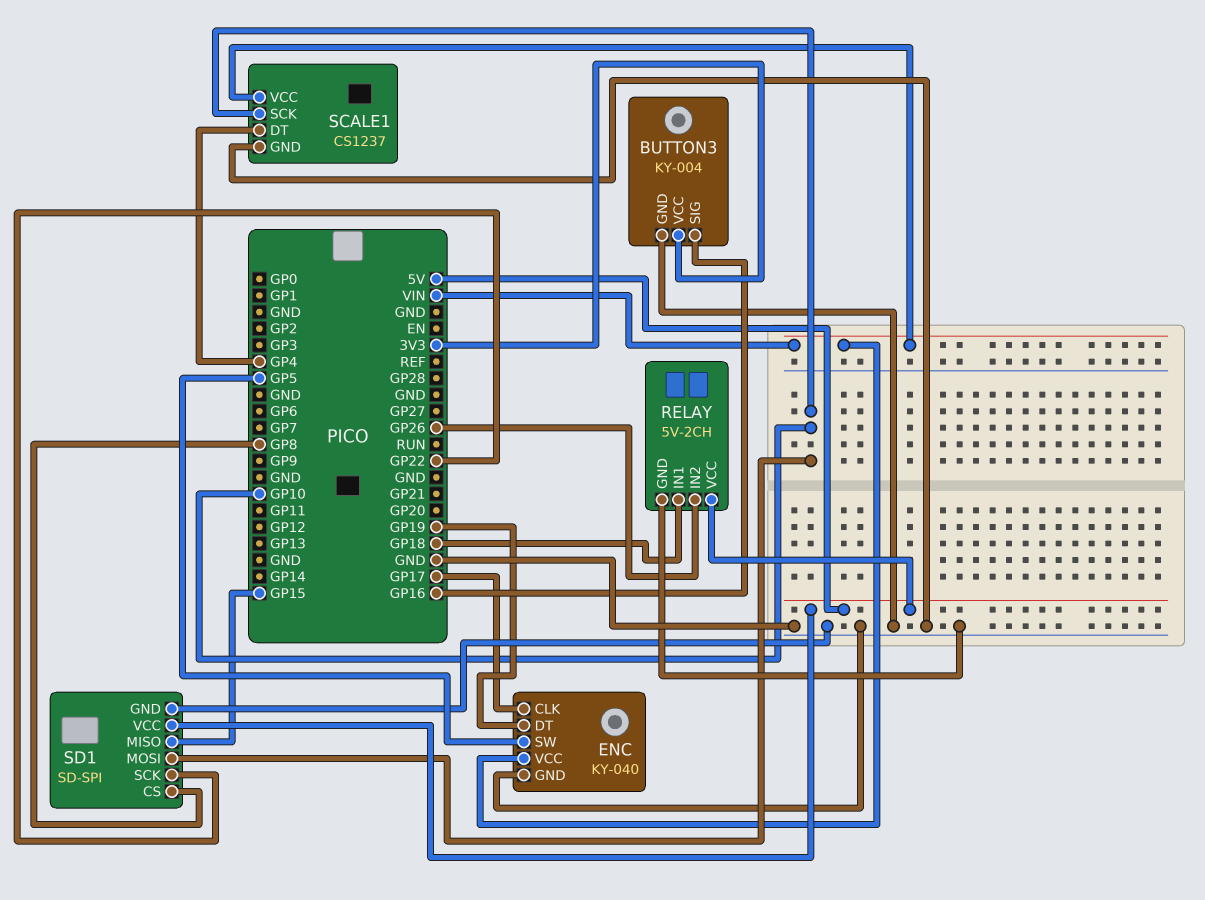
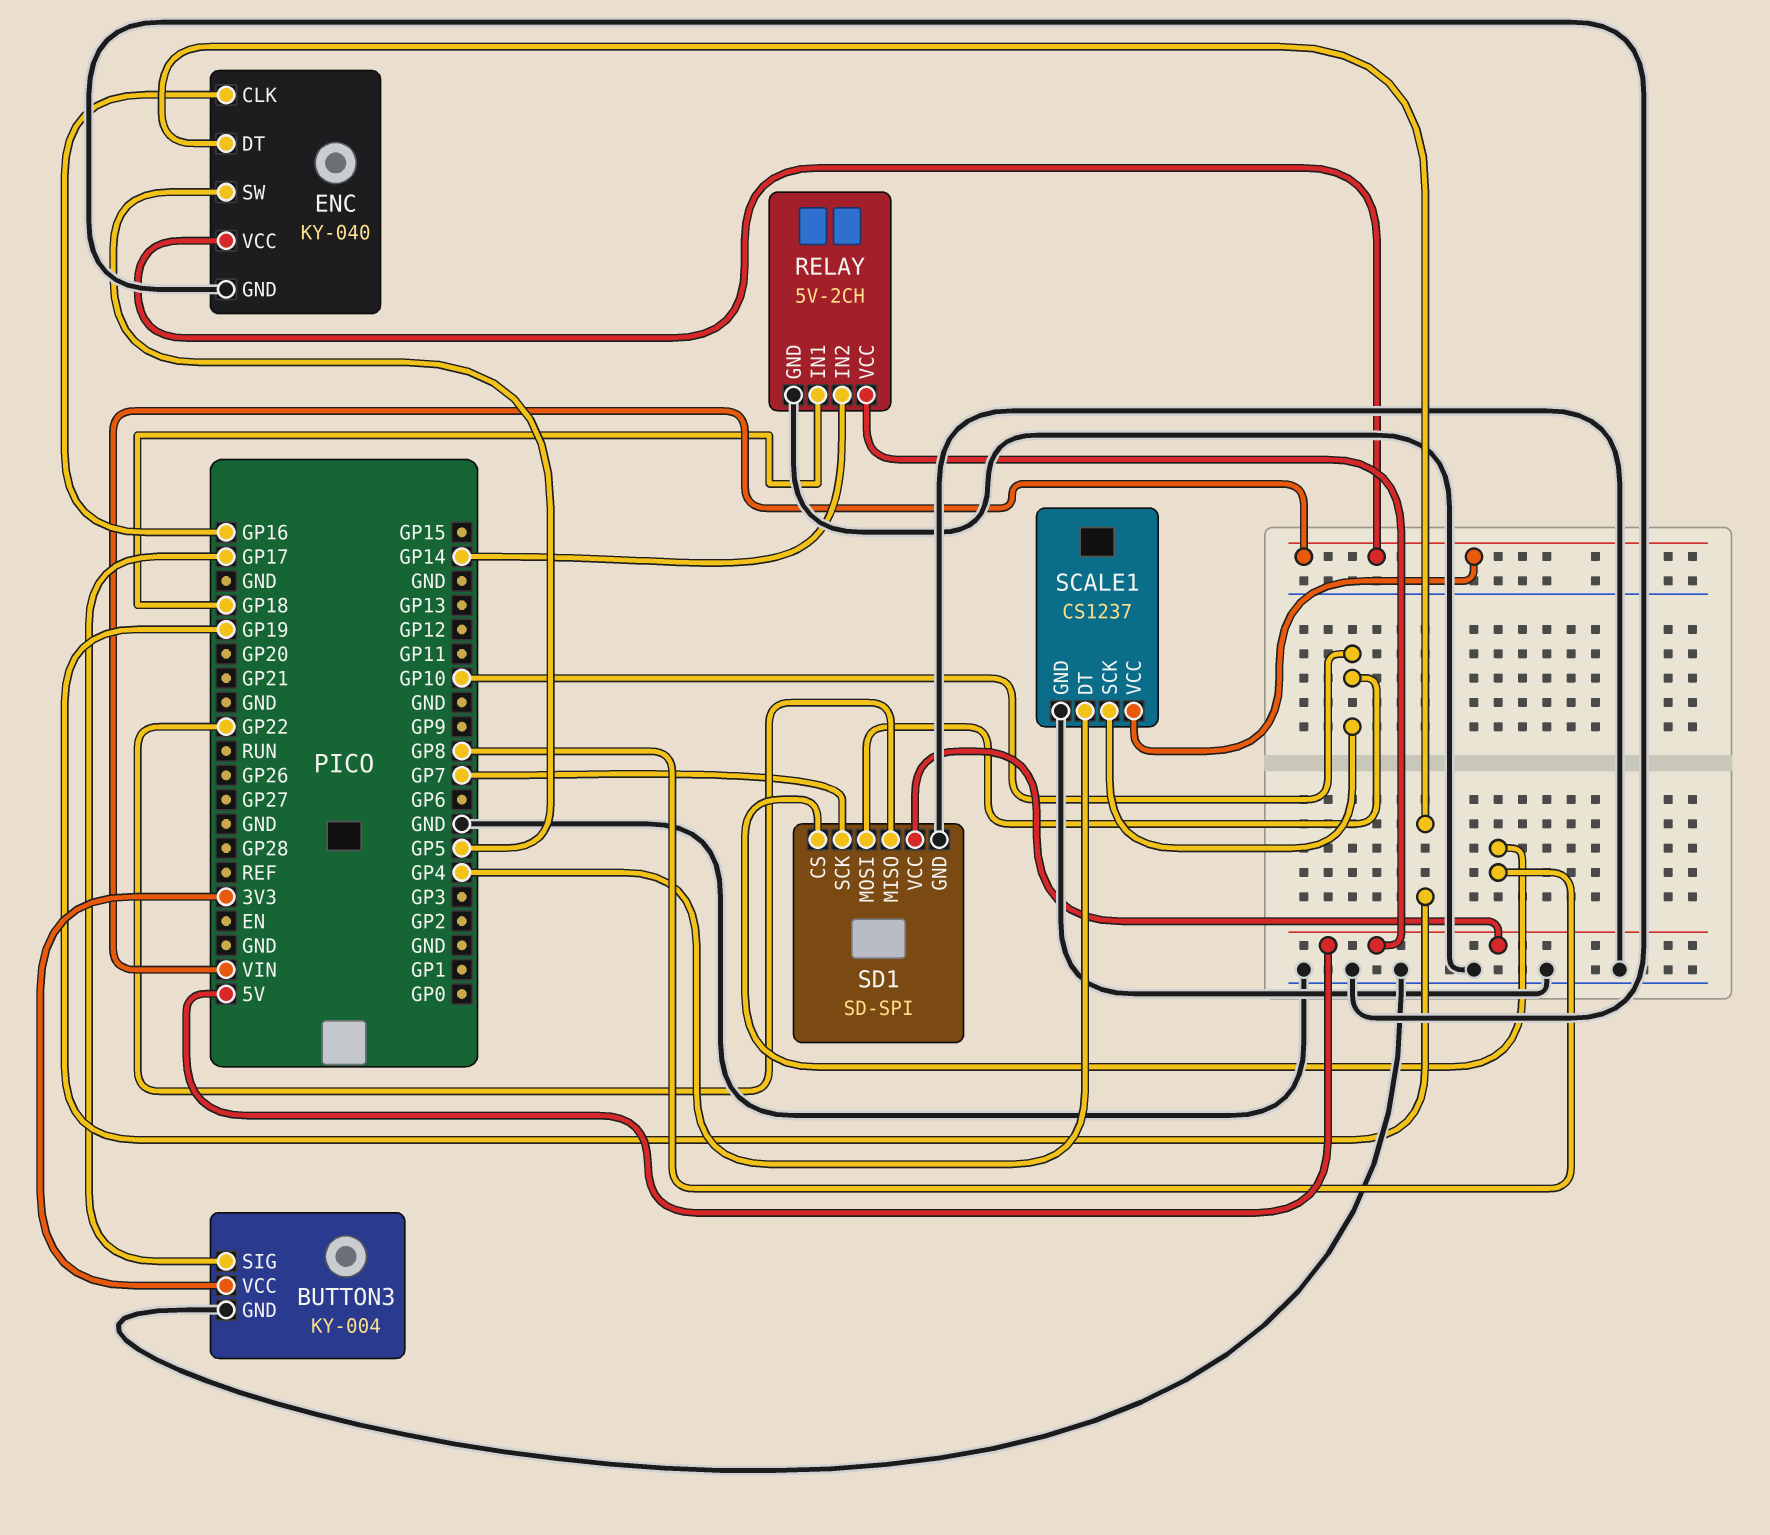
BUTTON3 pin SIG: GP16 -> GP17
ENC pin CLK: GP17 -> GP16
RELAY pin IN2: GP26 -> GP14
SD1 pin MISO: GP15 -> GP22
SD1 pin SCK: GP22 -> GP7

